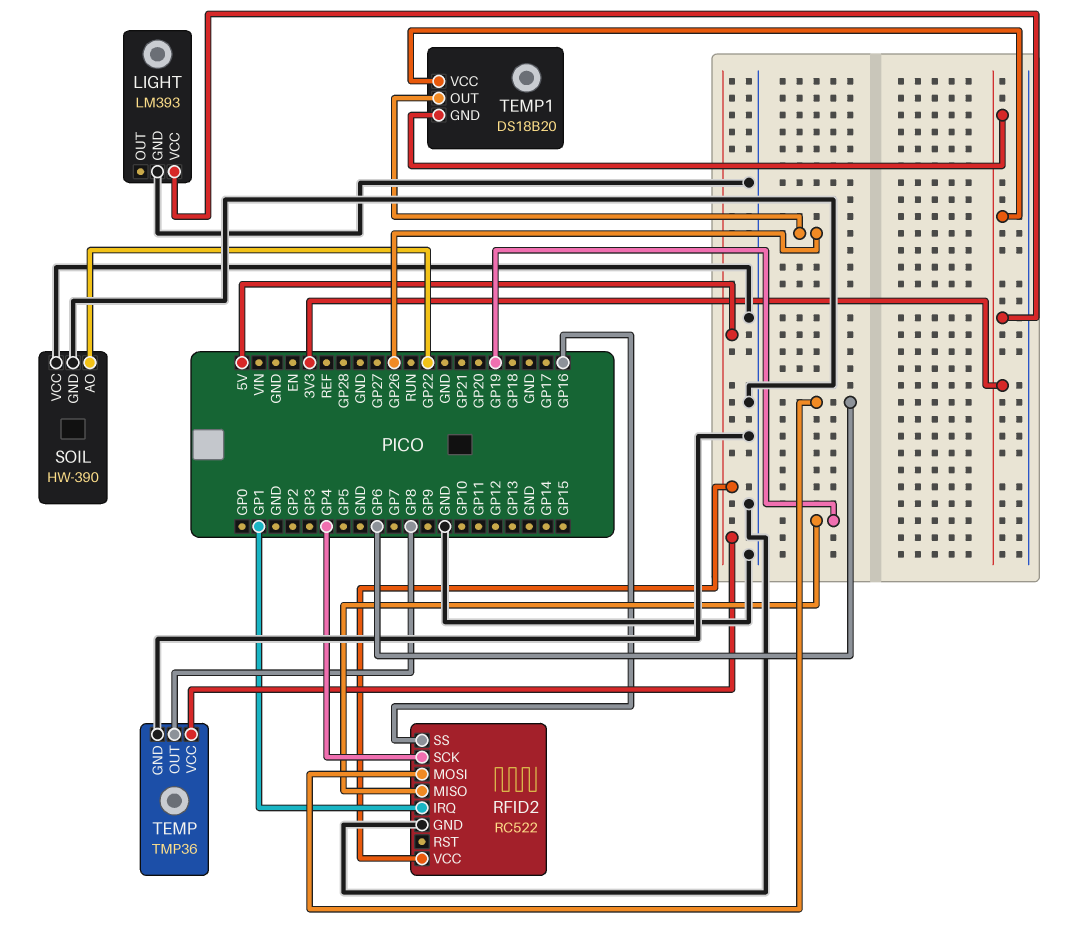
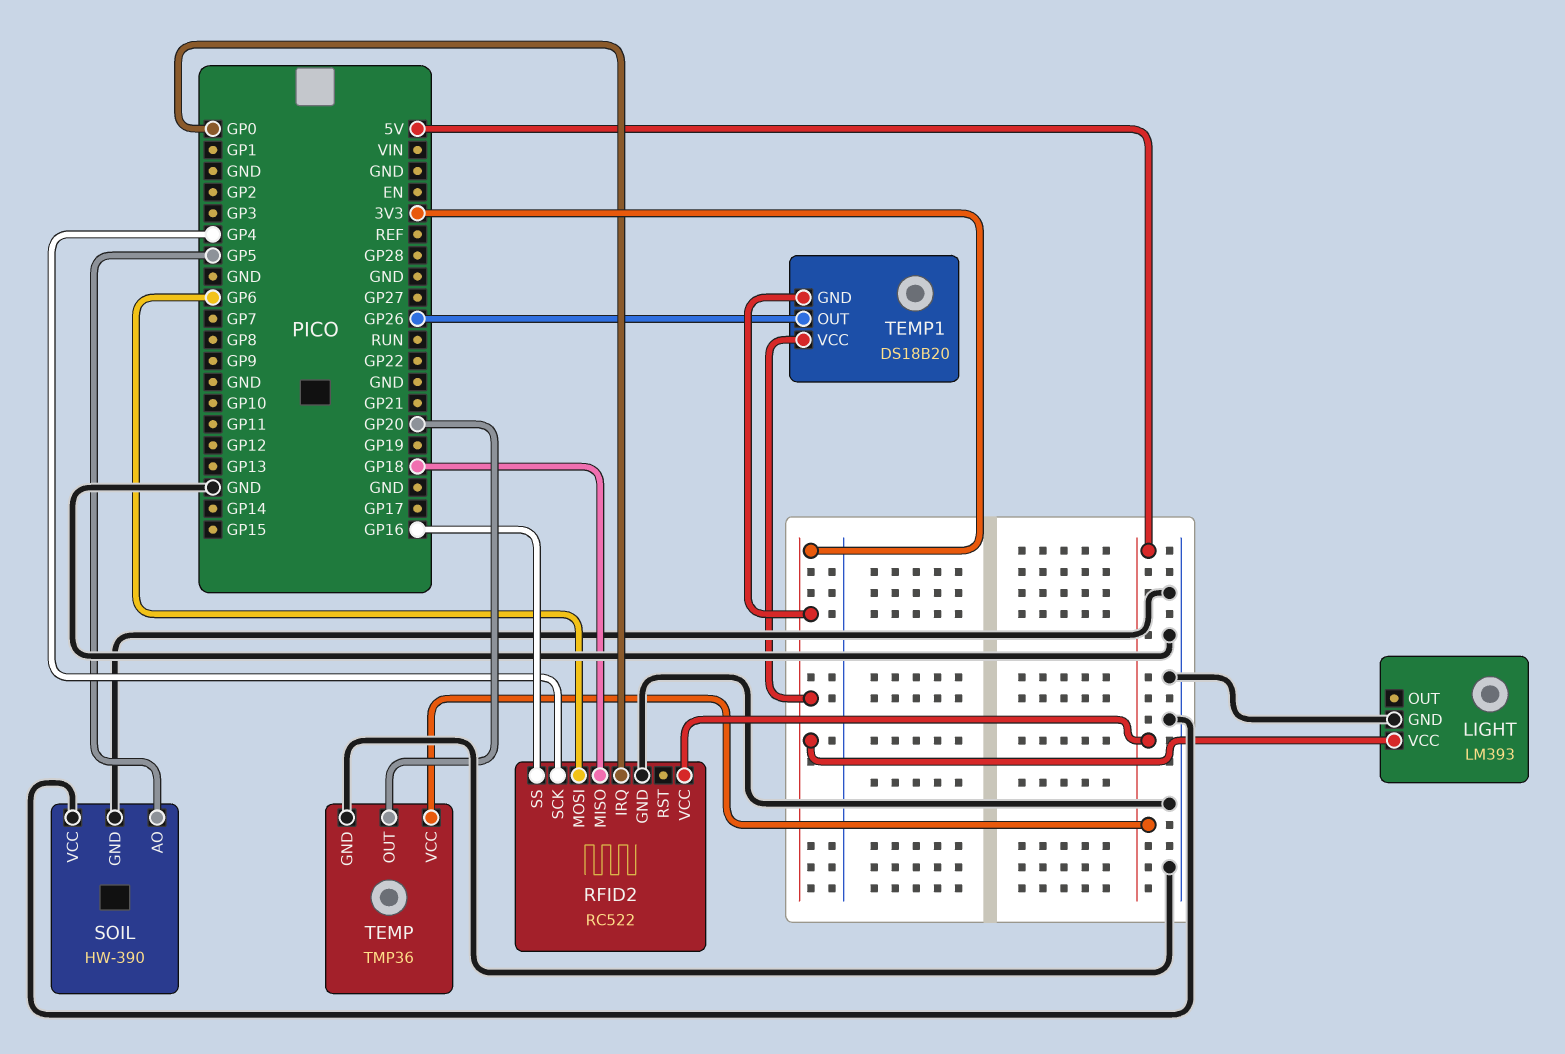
RFID2 pin IRQ: GP1 -> GP0
RFID2 pin MISO: GP19 -> GP18
SOIL pin AO: GP22 -> GP5
TEMP pin OUT: GP8 -> GP20

